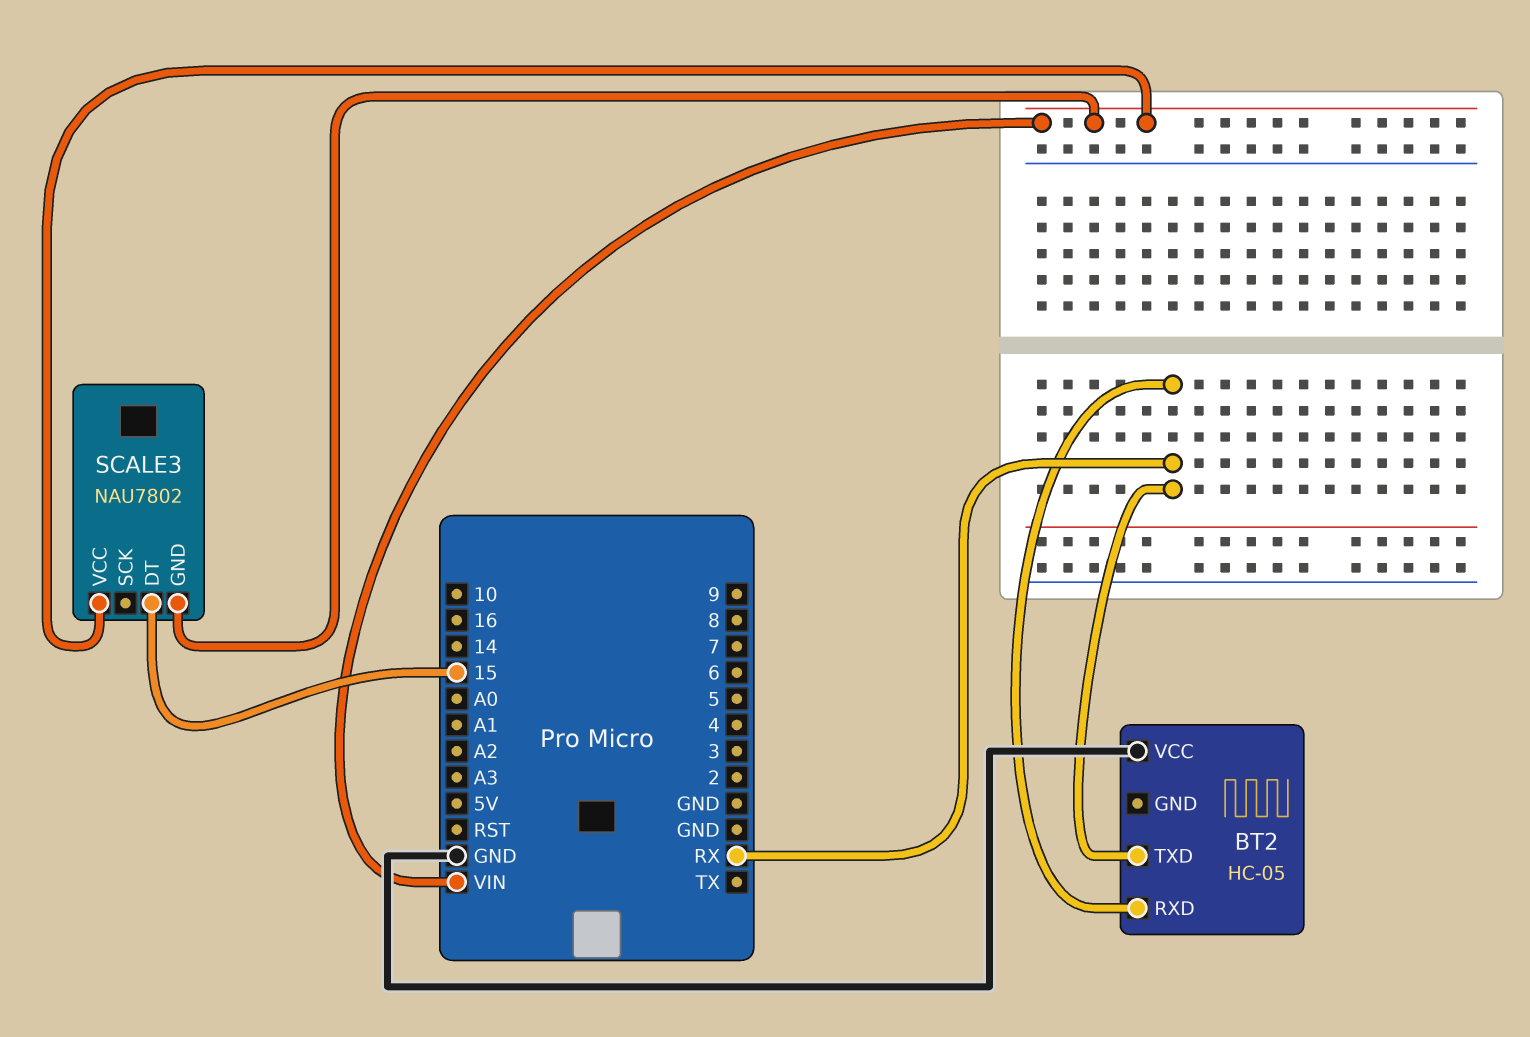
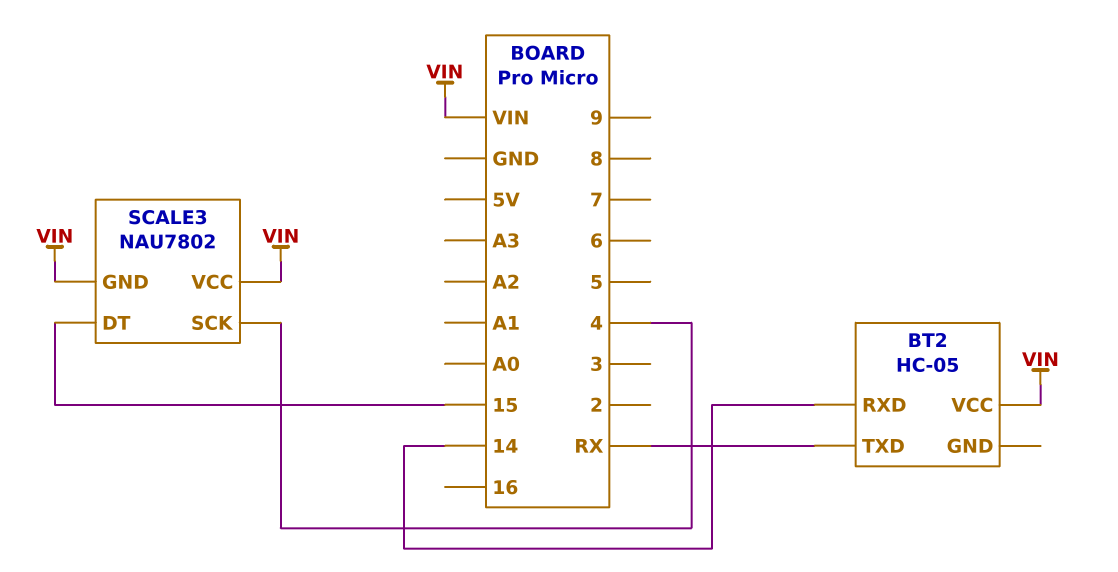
BT2 pin RXD: RX -> 14
BT2 pin VCC: GND -> VIN
SCALE3 pin SCK: none -> 4

